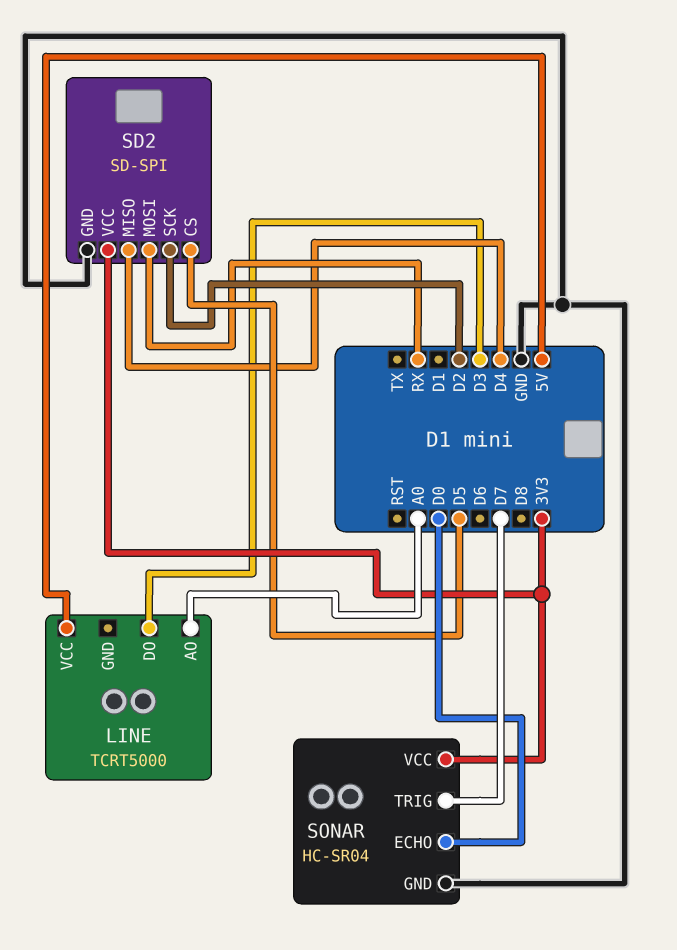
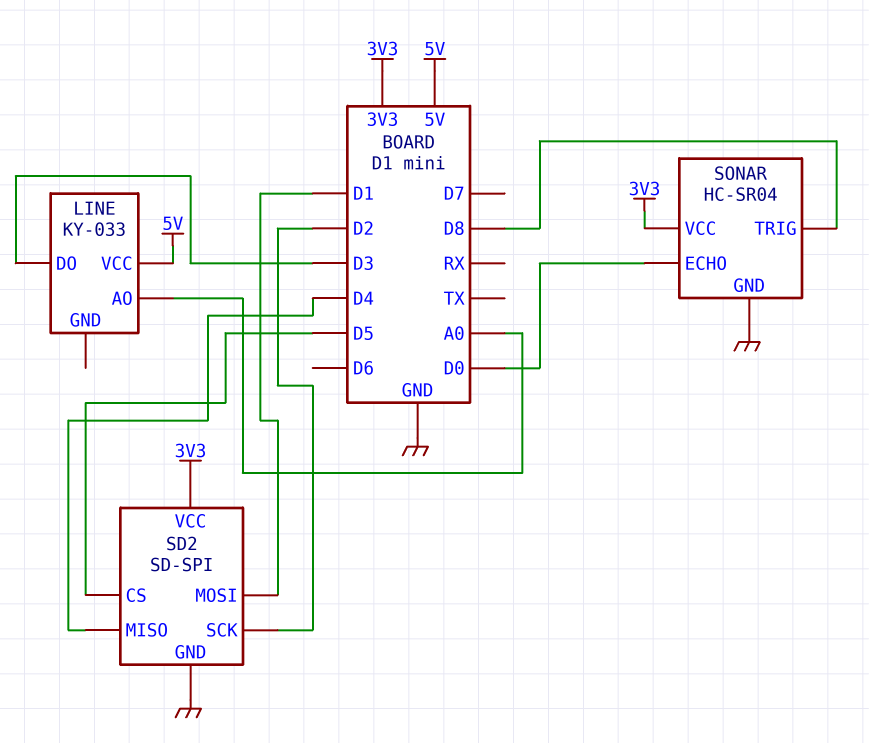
LINE: TCRT5000 -> KY-033
SD2 pin MOSI: RX -> D1
SONAR pin TRIG: D7 -> D8

